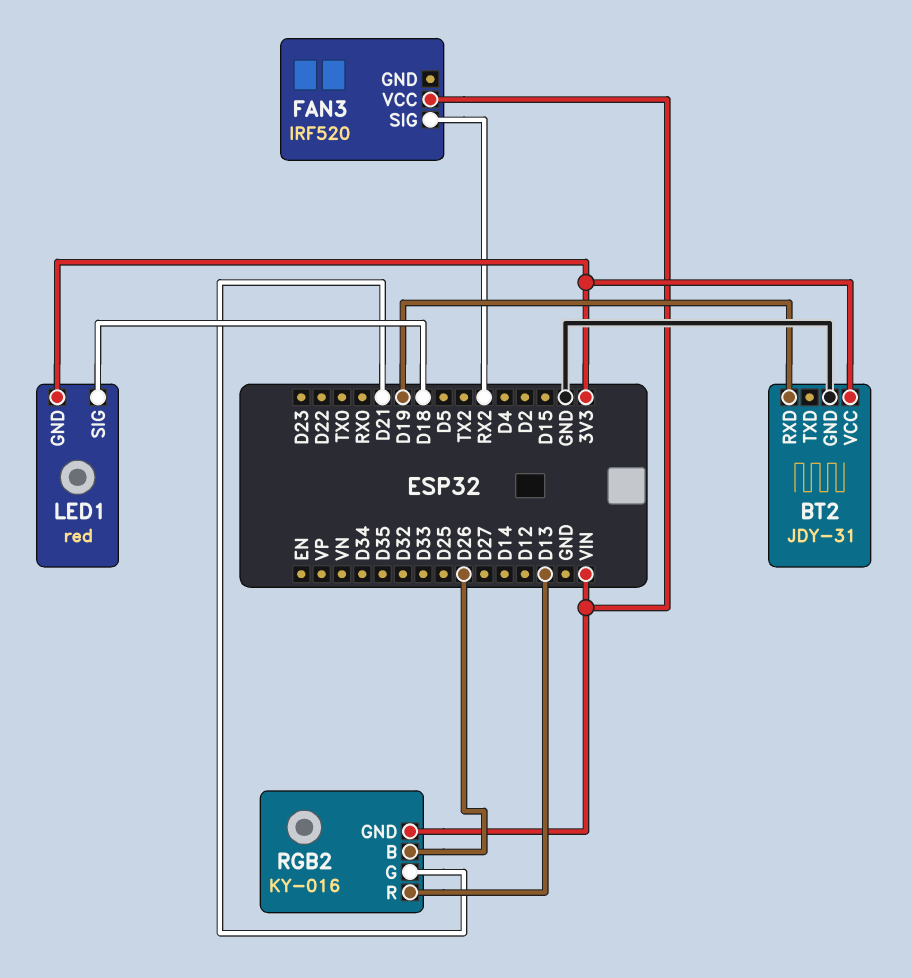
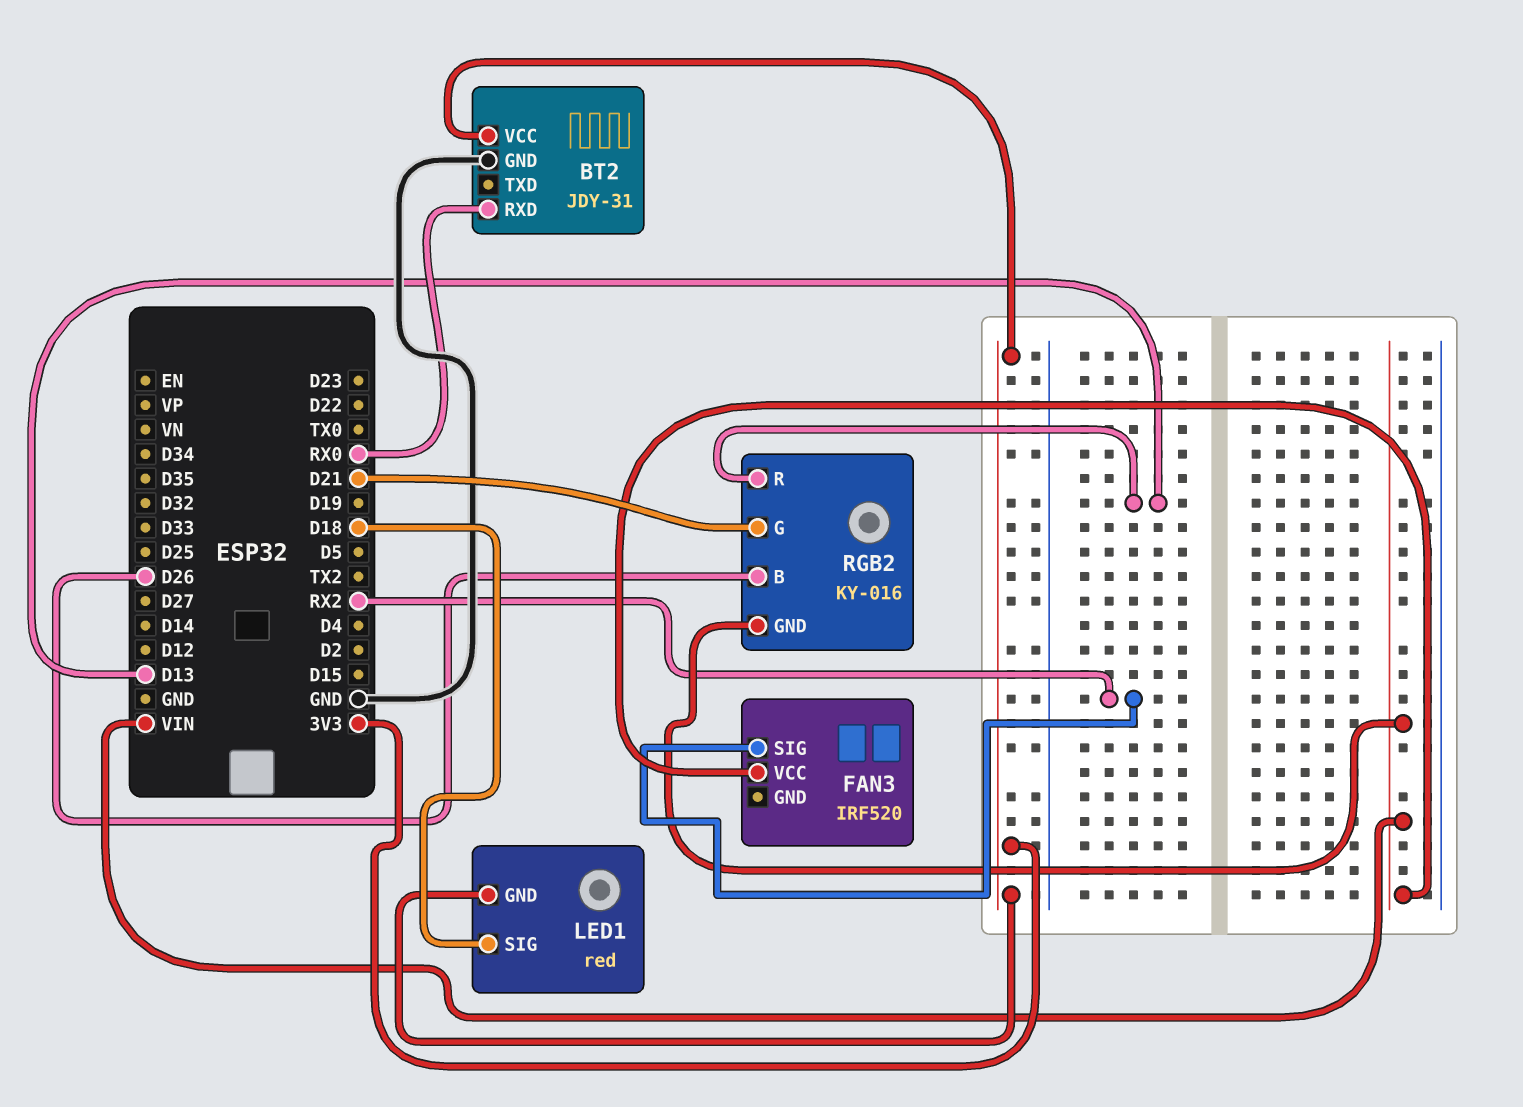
BT2 pin RXD: D19 -> RX0

